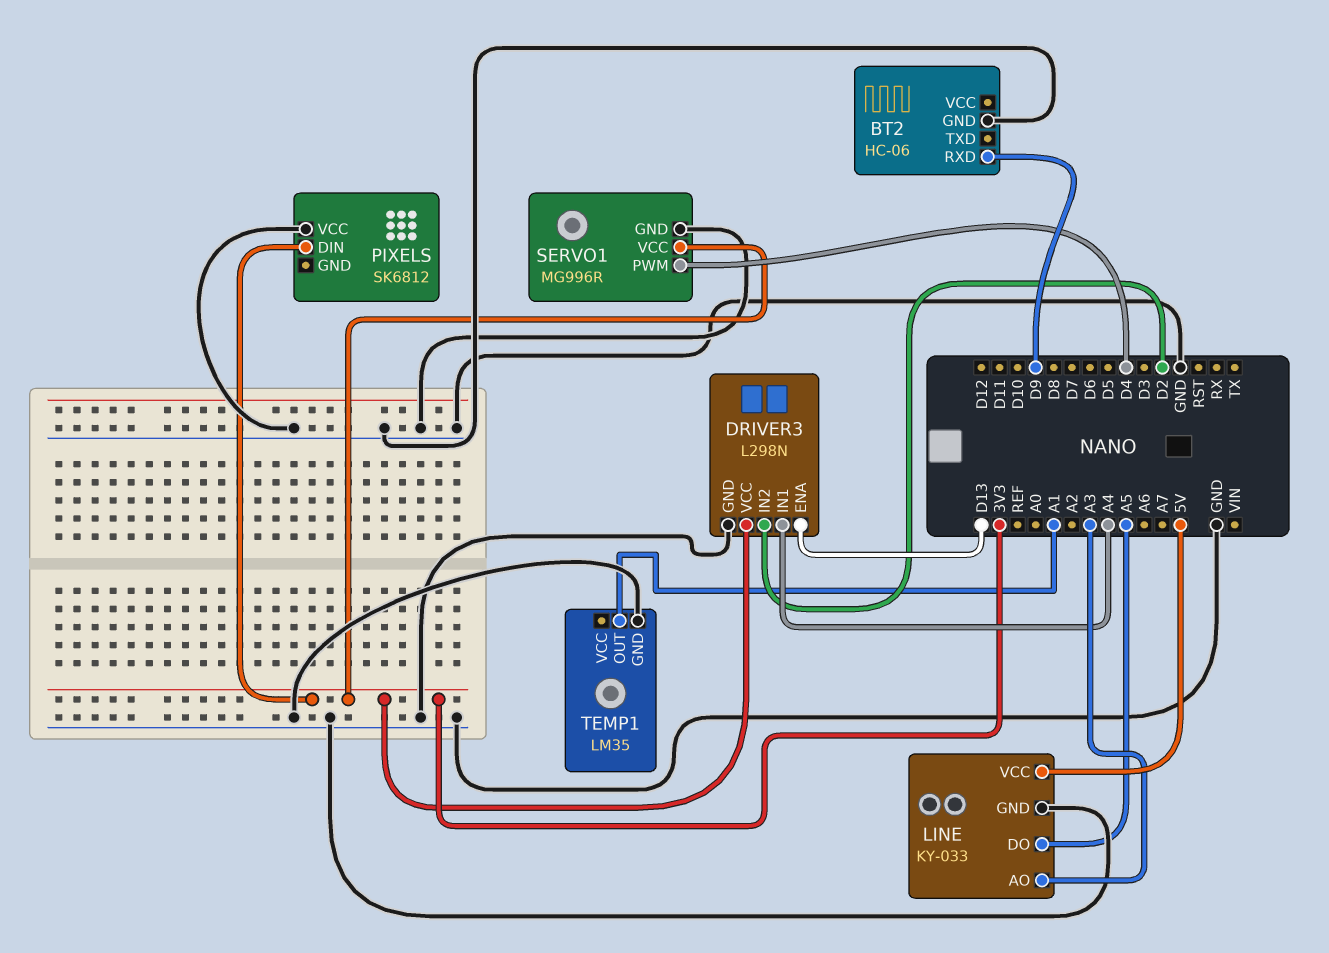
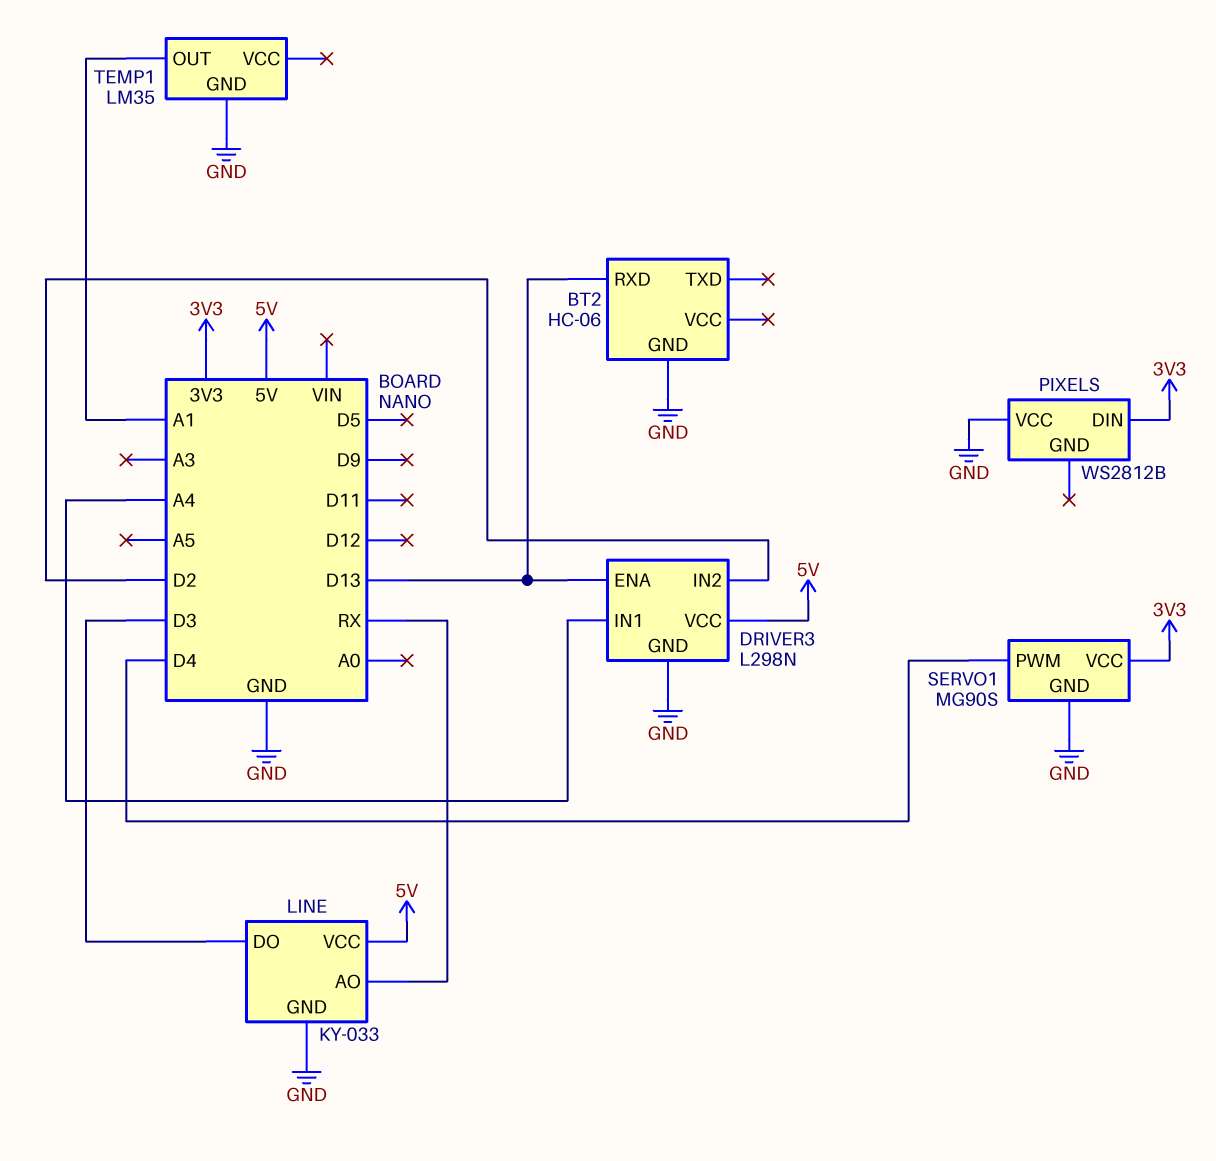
BT2 pin RXD: D9 -> D13
DRIVER3 pin VCC: 3V3 -> 5V
LINE pin AO: A3 -> RX
LINE pin DO: A5 -> D3
PIXELS: SK6812 -> WS2812B
SERVO1: MG996R -> MG90S

